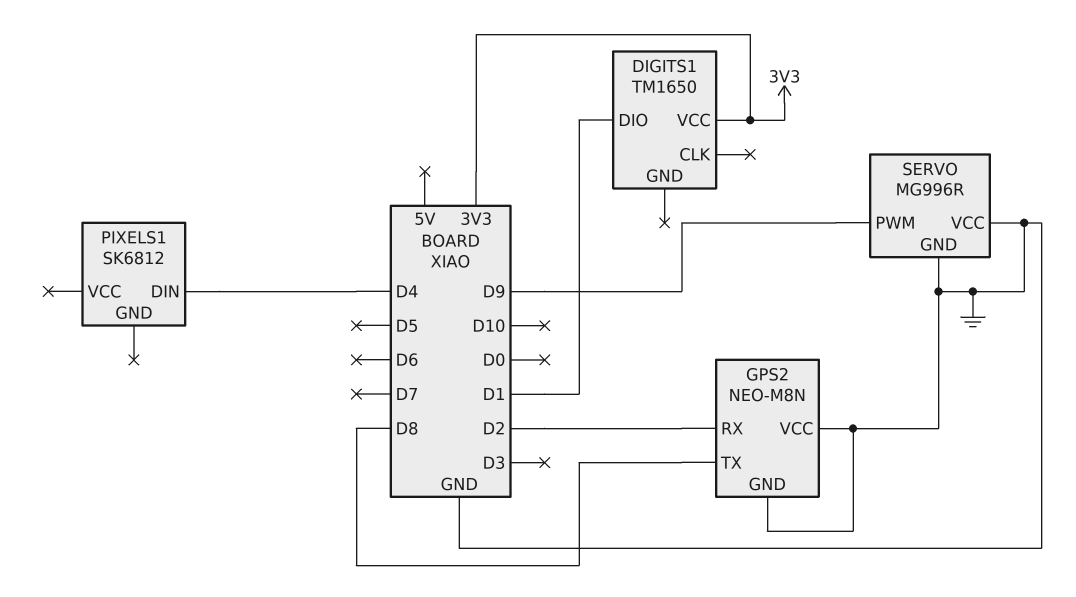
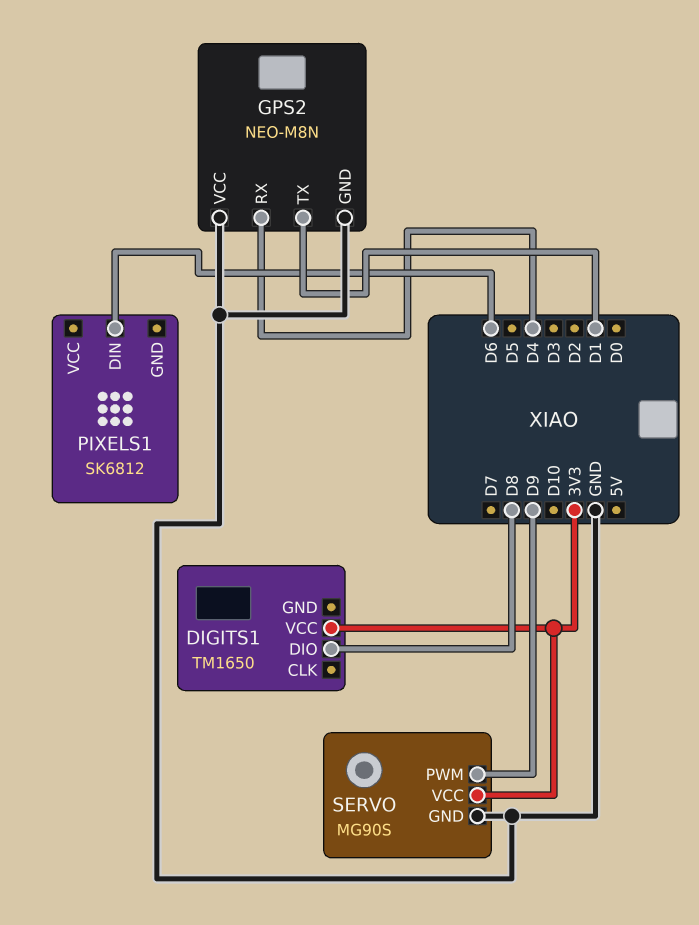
DIGITS1 pin DIO: D1 -> D8
GPS2 pin RX: D2 -> D4
GPS2 pin TX: D8 -> D1
PIXELS1 pin DIN: D4 -> D6
SERVO: MG996R -> MG90S
SERVO pin VCC: GND -> 3V3

